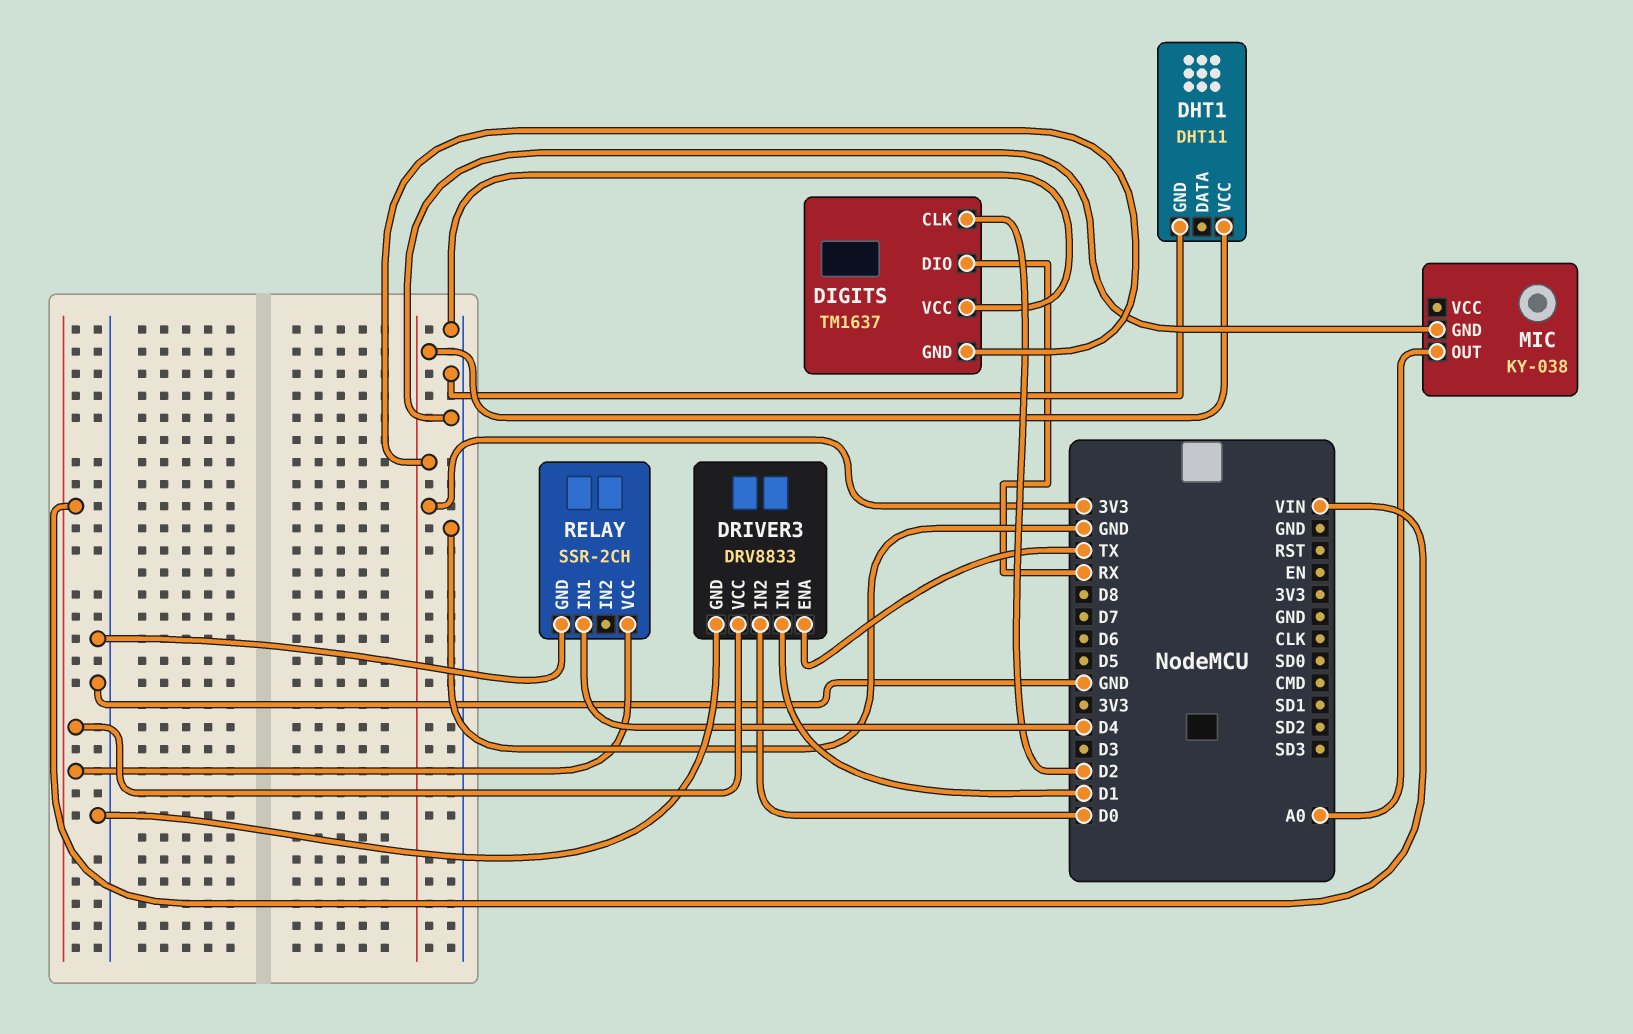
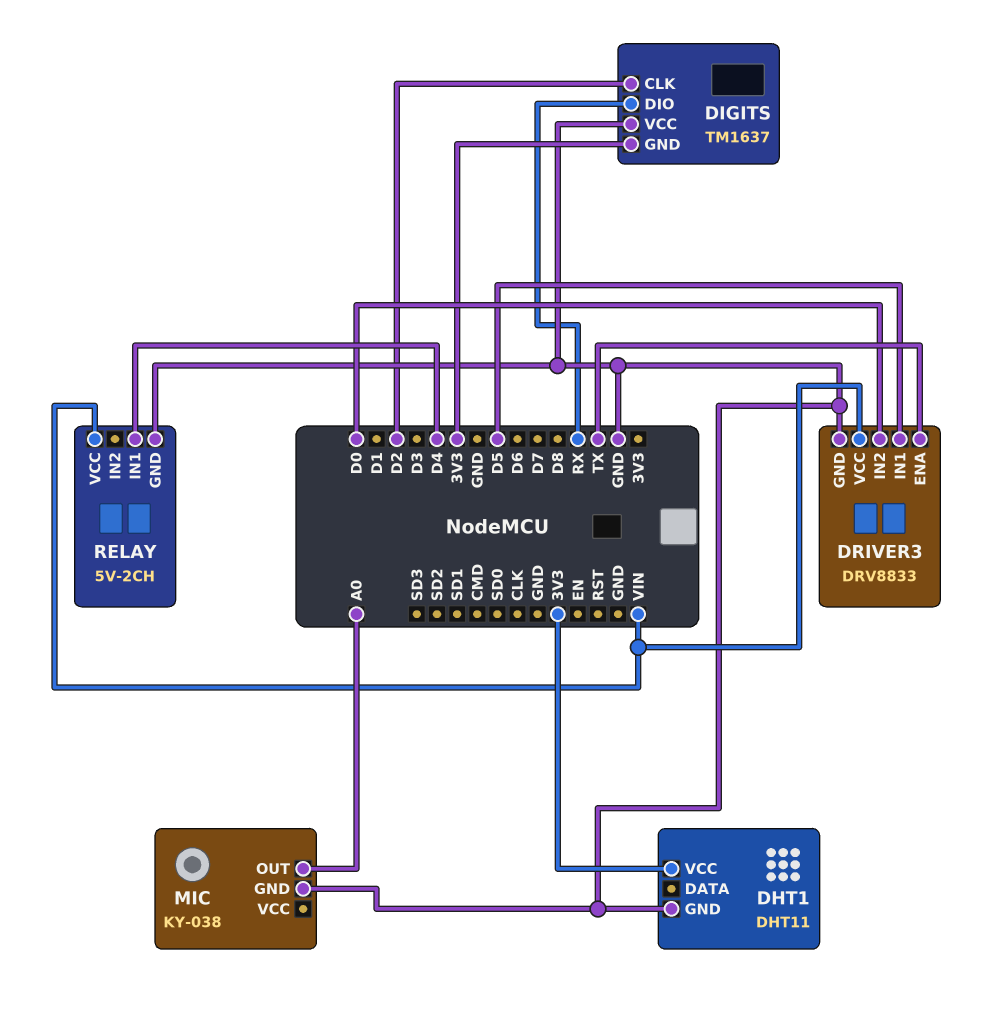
DRIVER3 pin IN1: D1 -> D5
RELAY: SSR-2CH -> 5V-2CH

